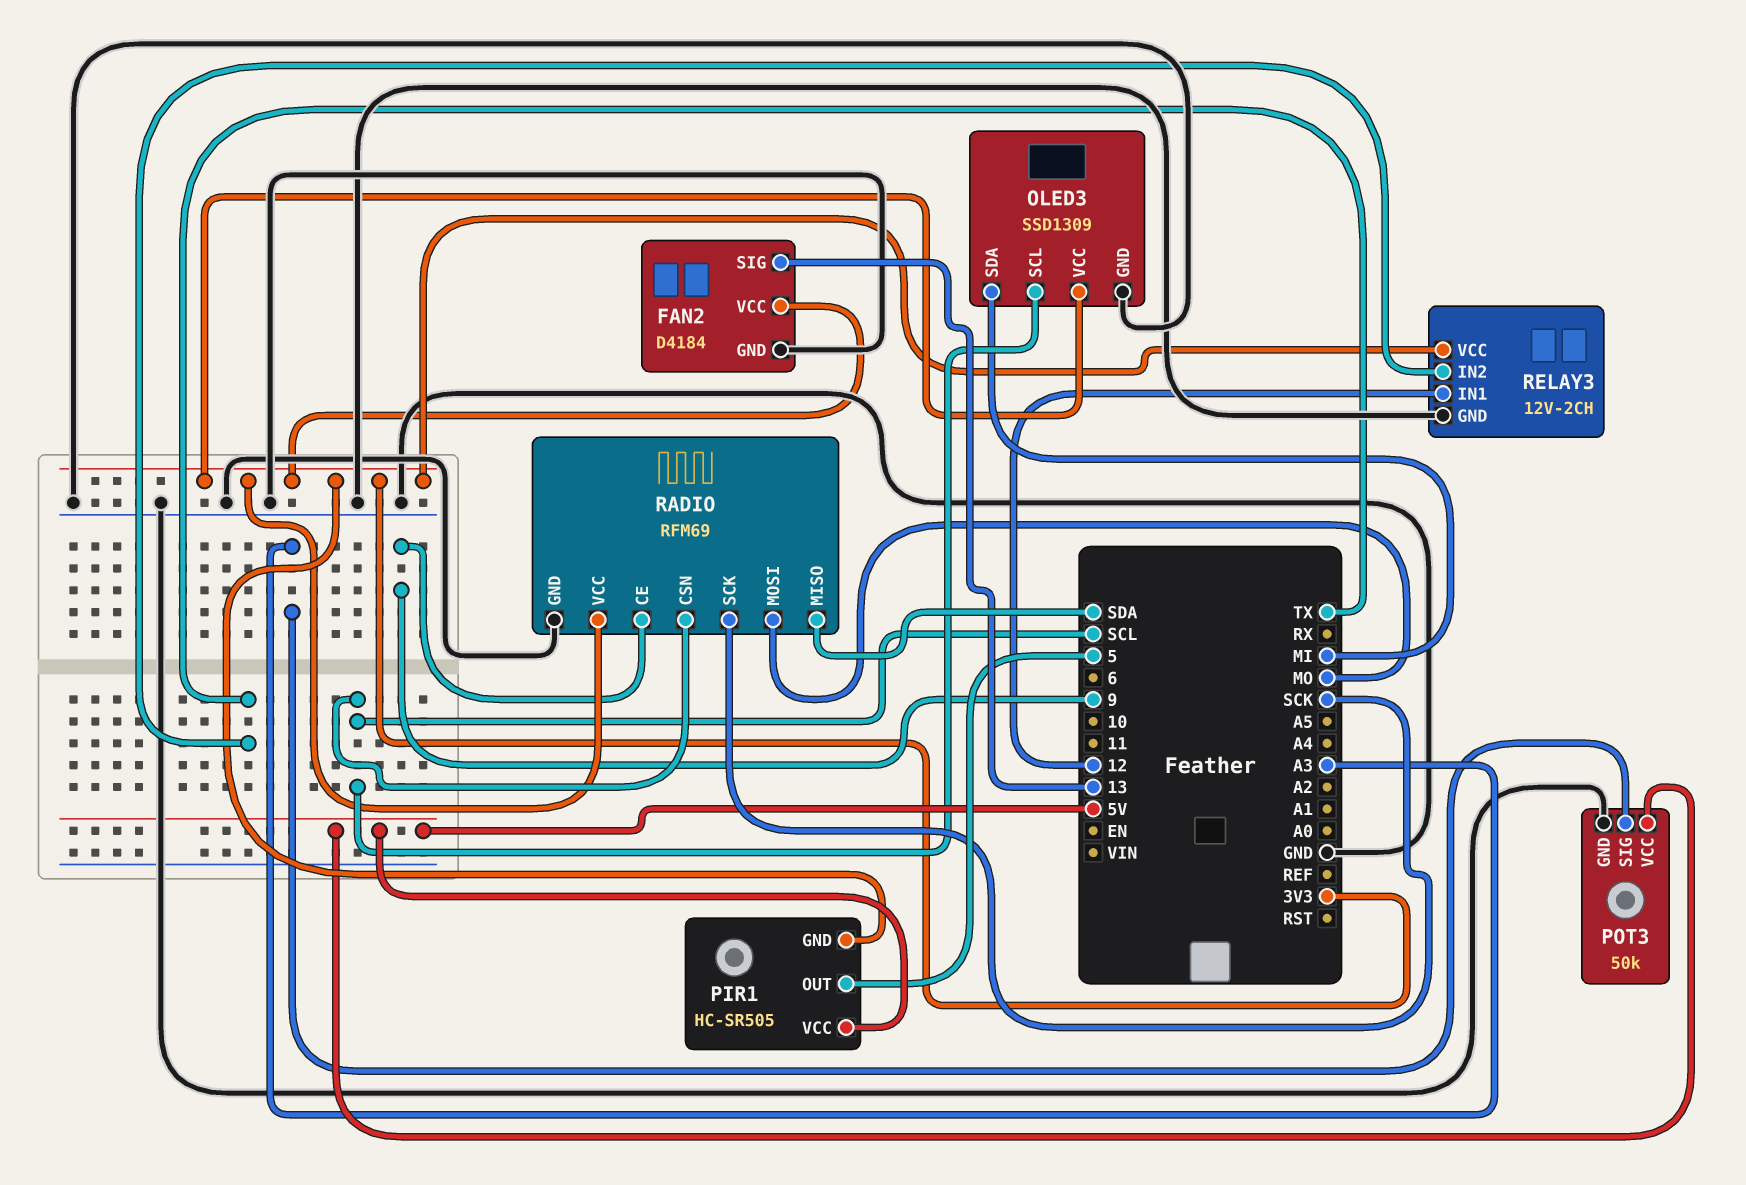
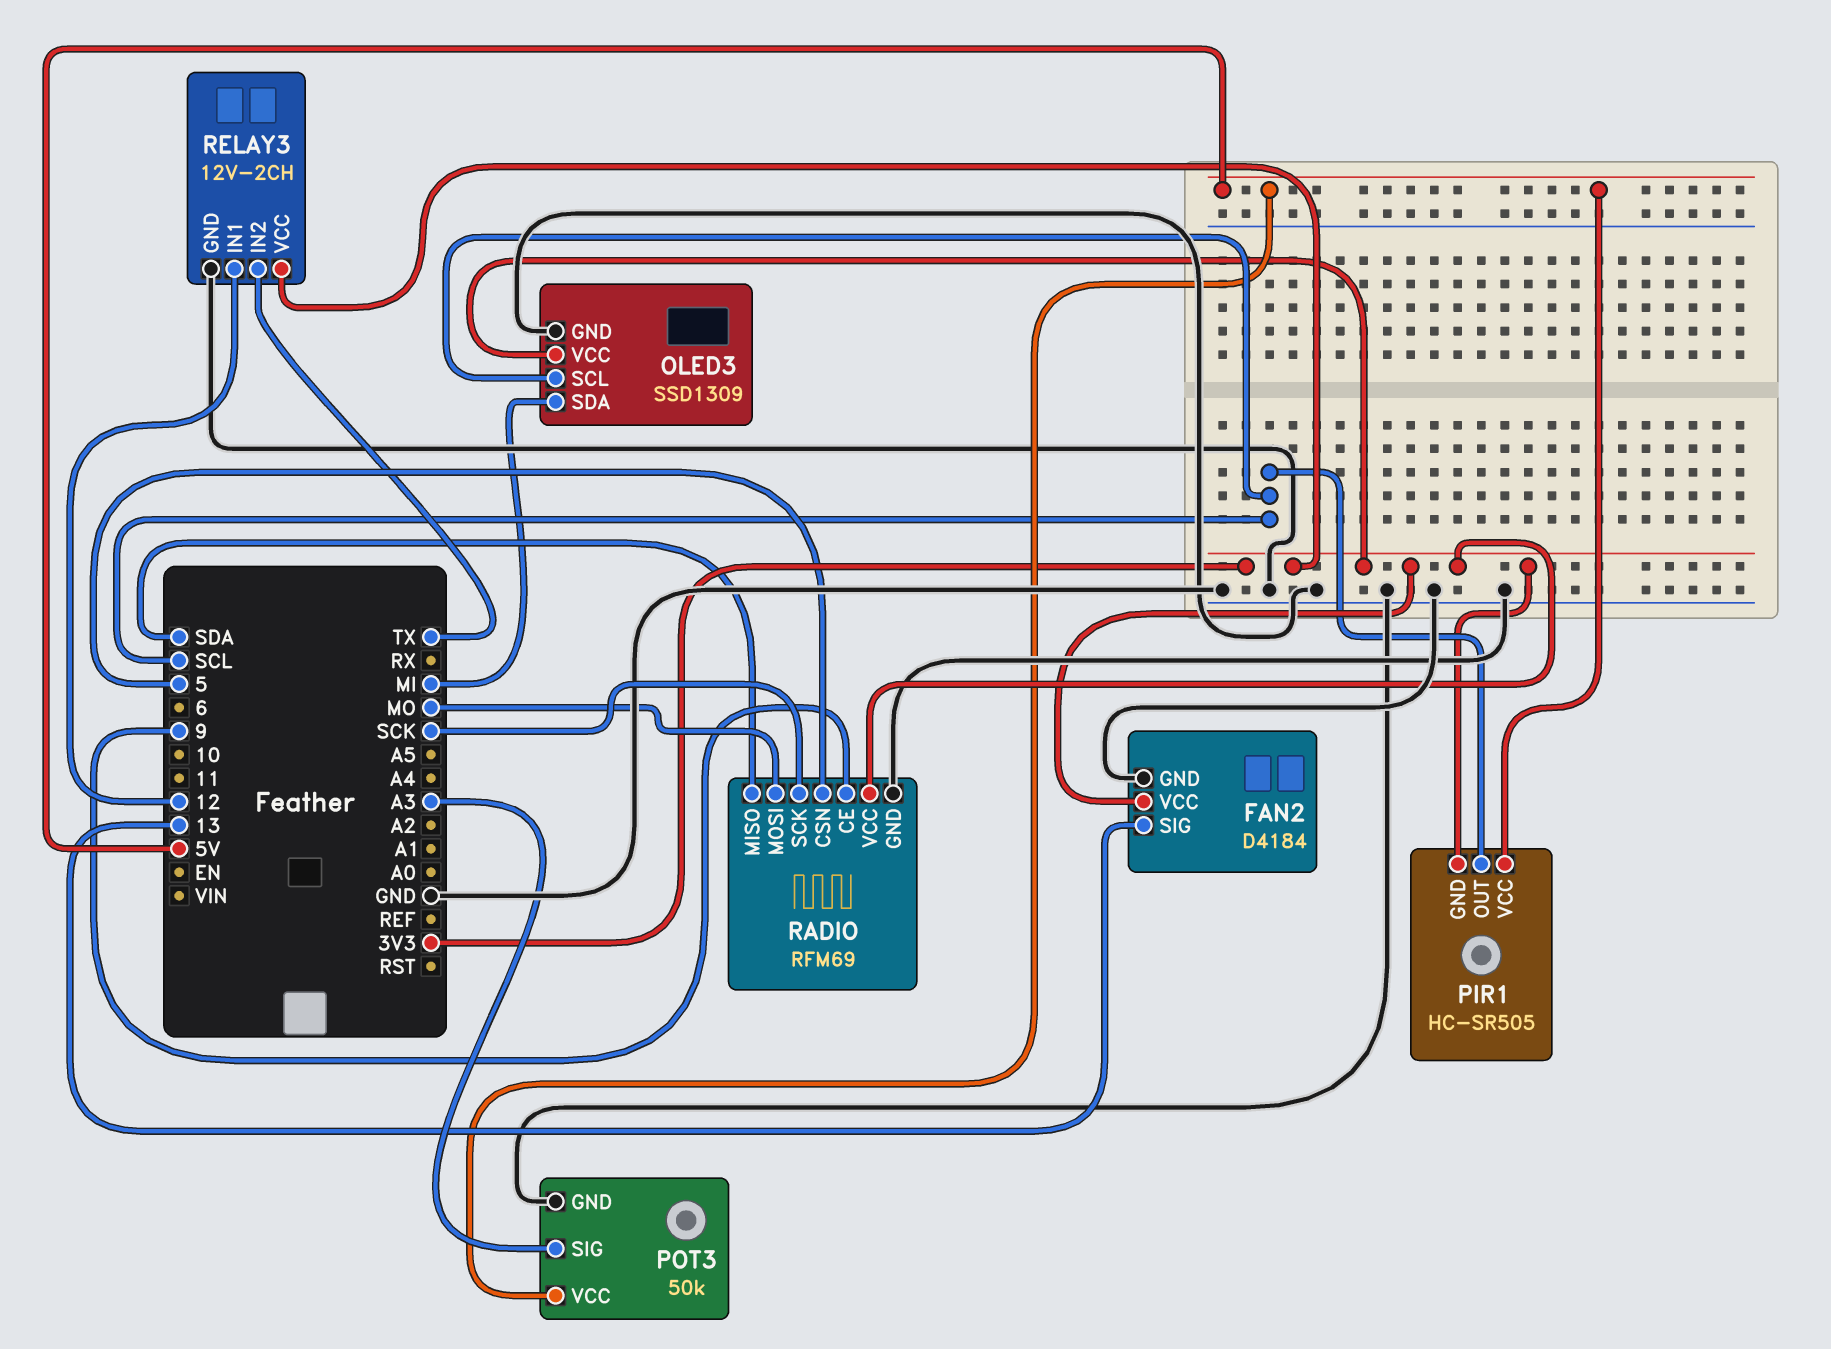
PIR1 pin OUT: 5 -> SCL
RADIO pin CSN: SCL -> 5

